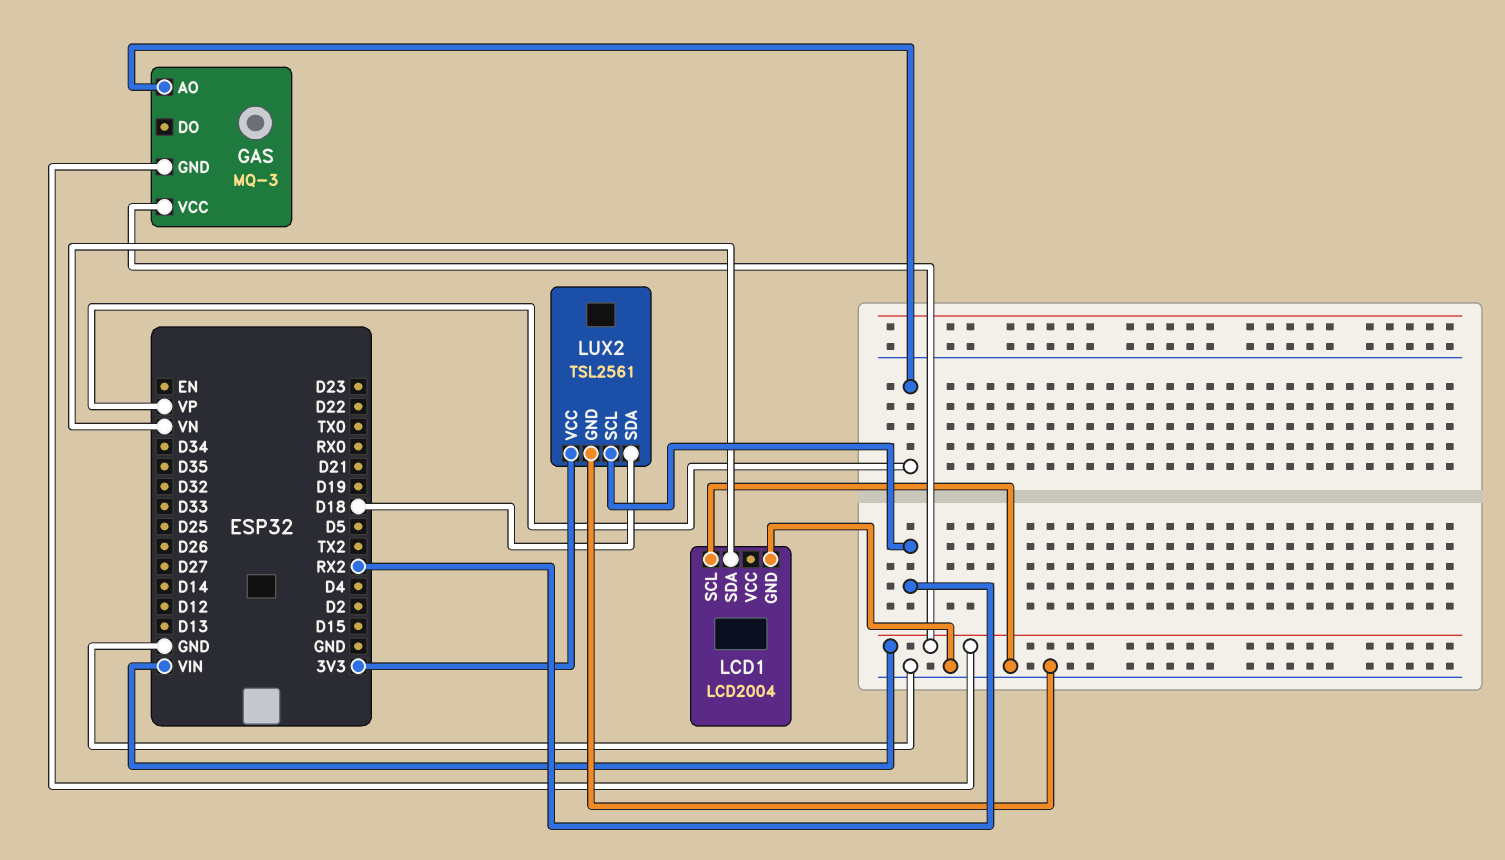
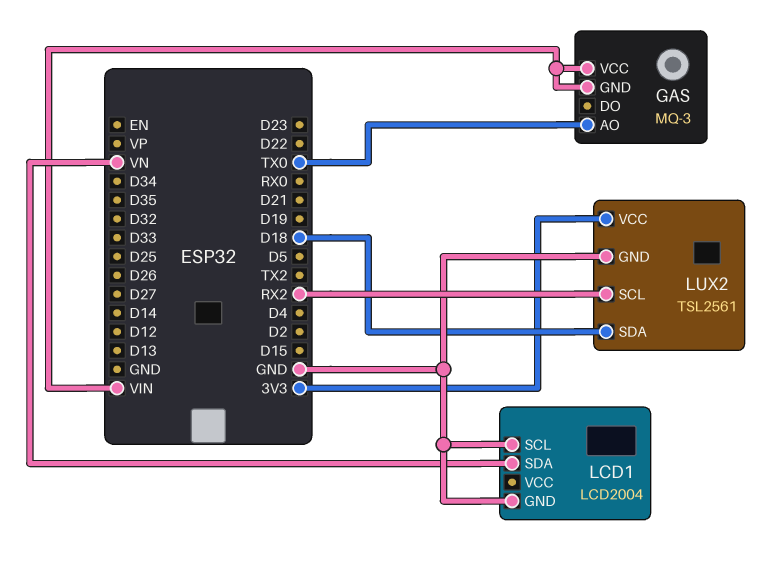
GAS pin AO: VP -> TX0

